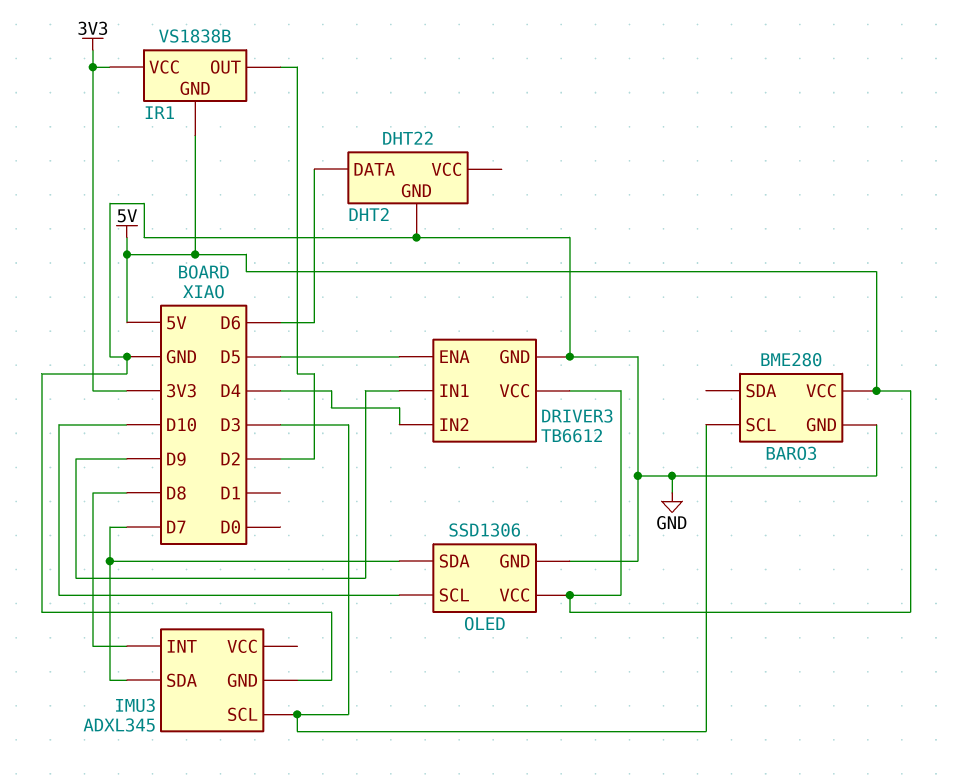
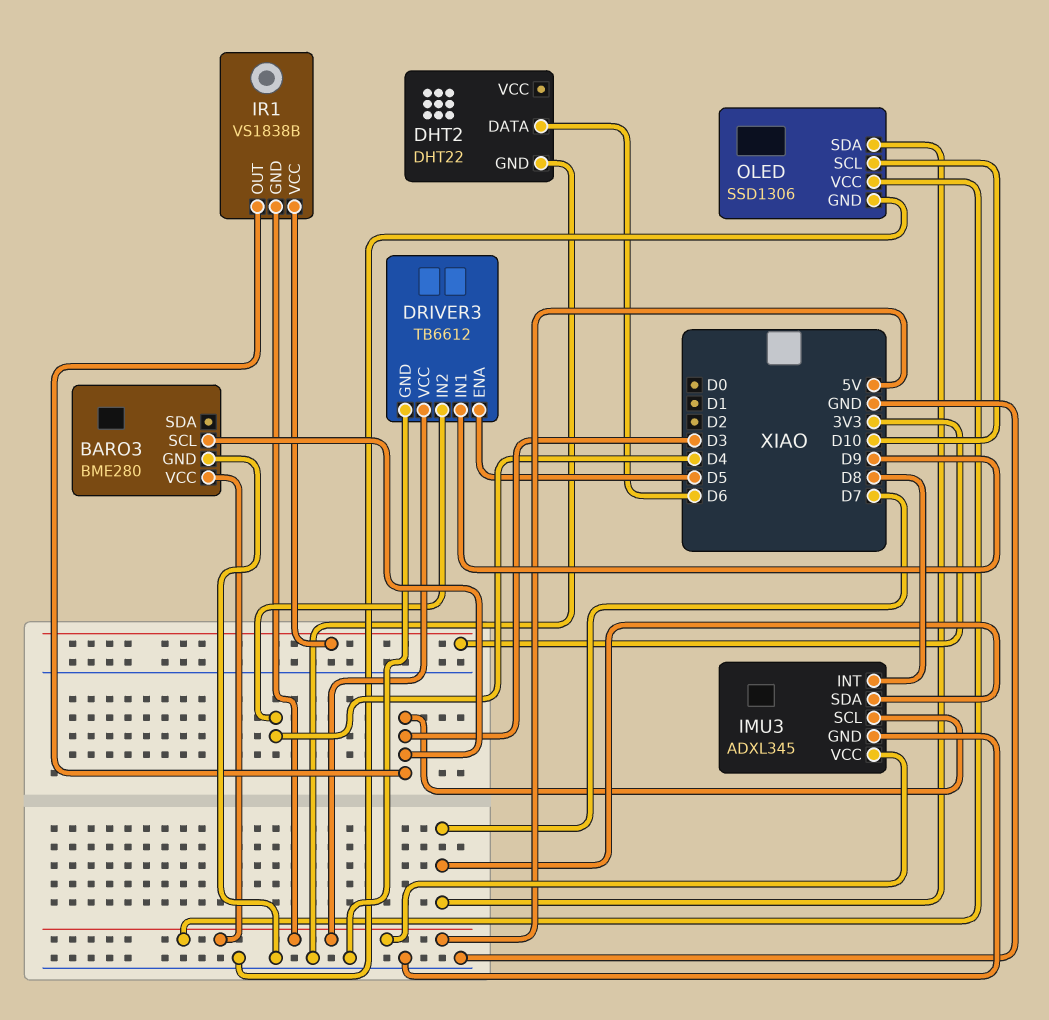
IMU3 pin VCC: none -> 5V
IR1 pin OUT: D2 -> D3

